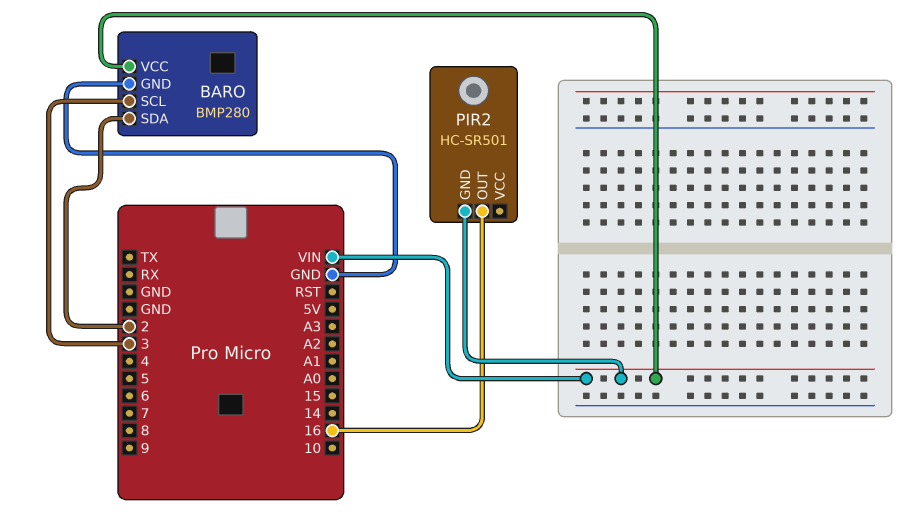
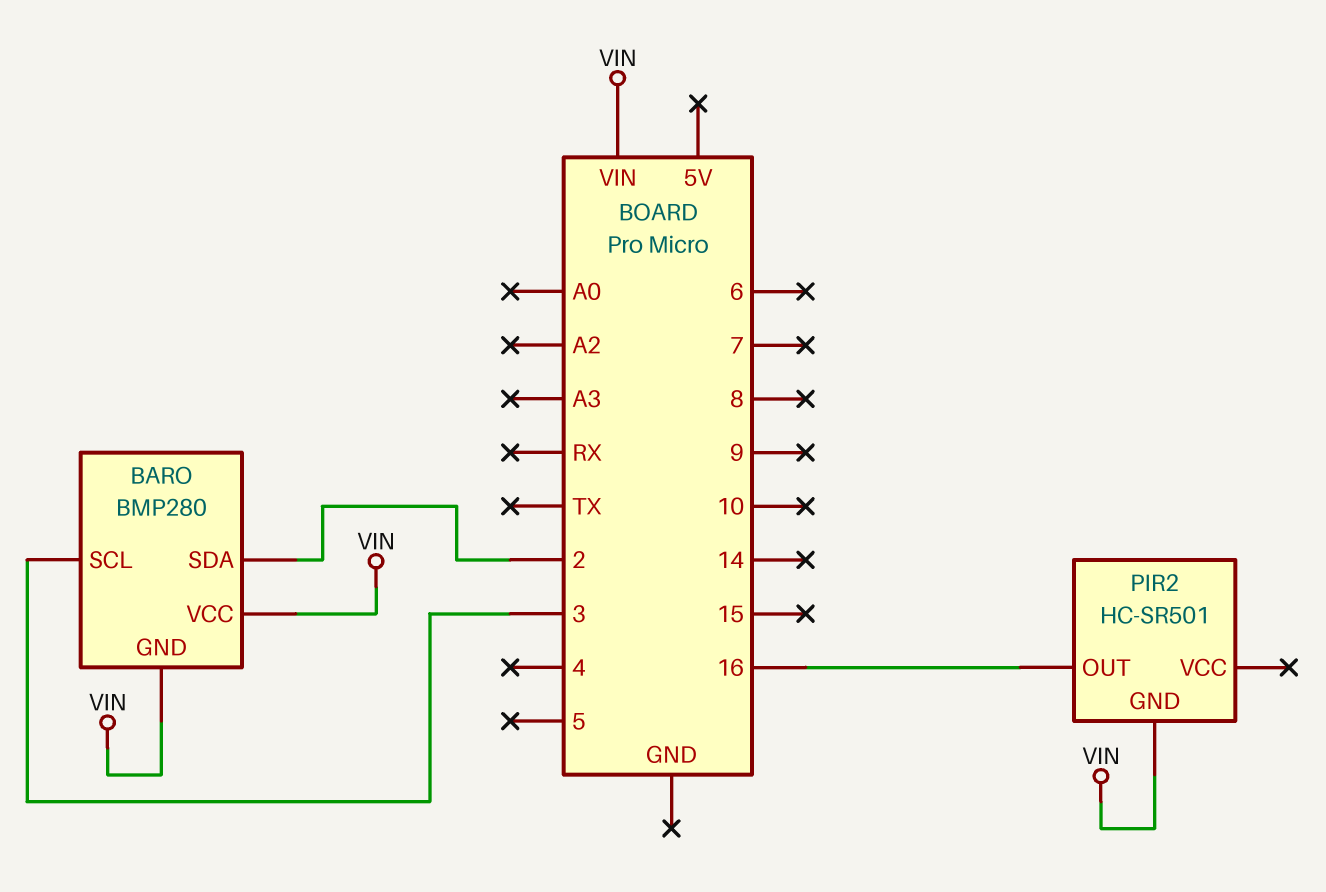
BARO pin GND: GND -> VIN

